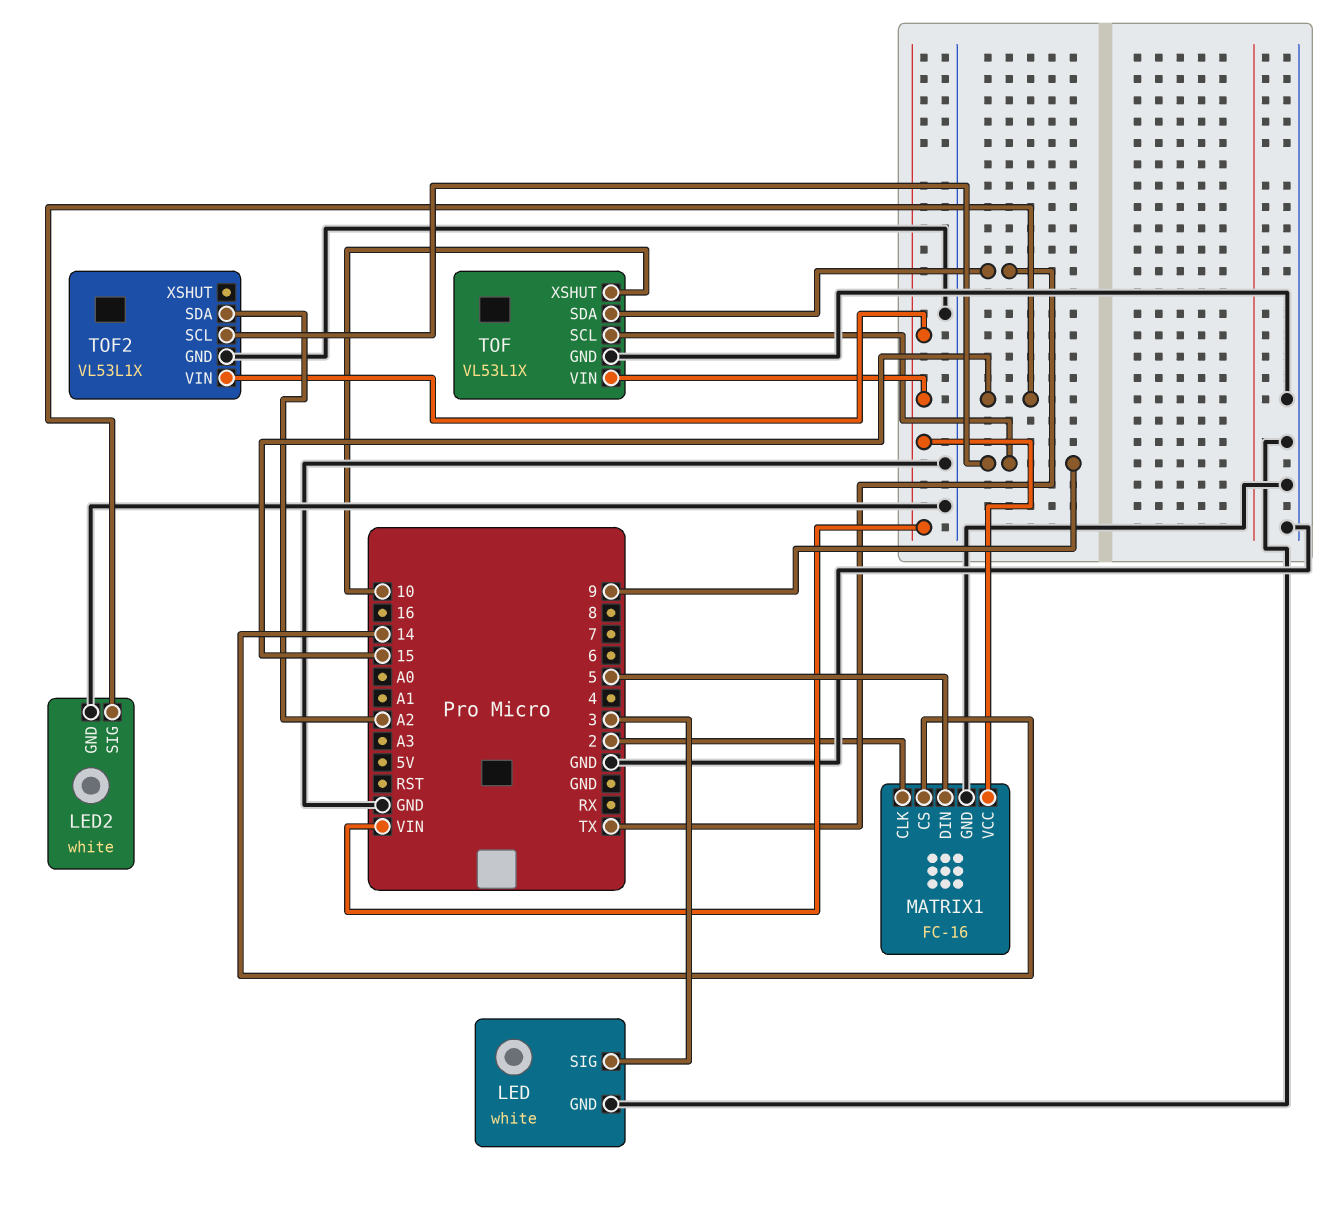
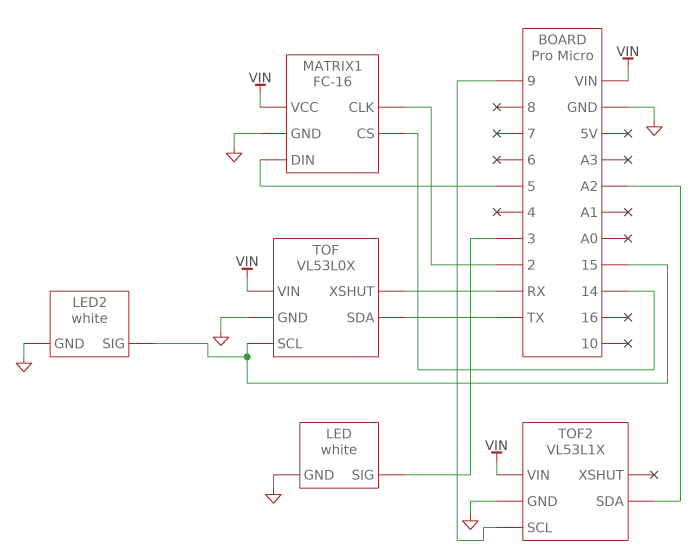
TOF: VL53L1X -> VL53L0X
TOF pin SCL: 9 -> 15
TOF pin XSHUT: 10 -> RX

